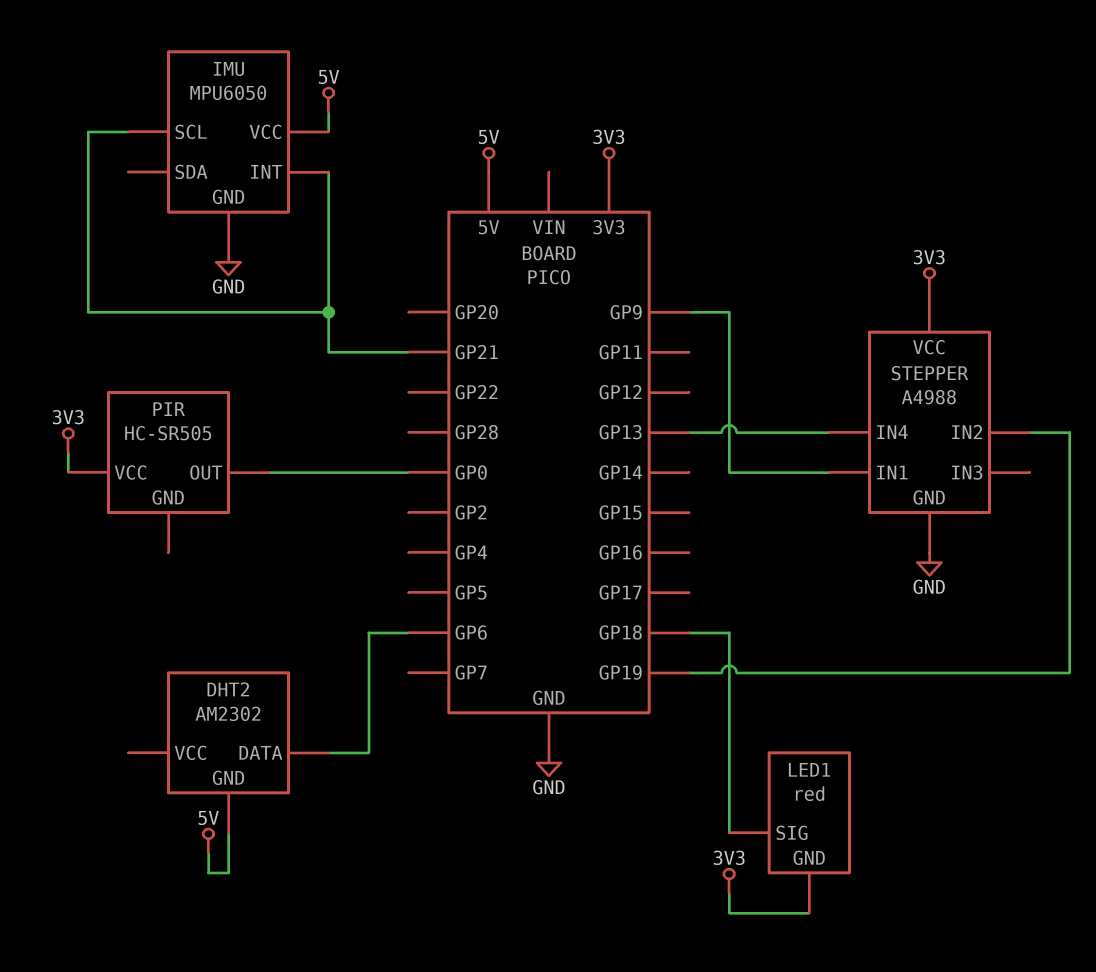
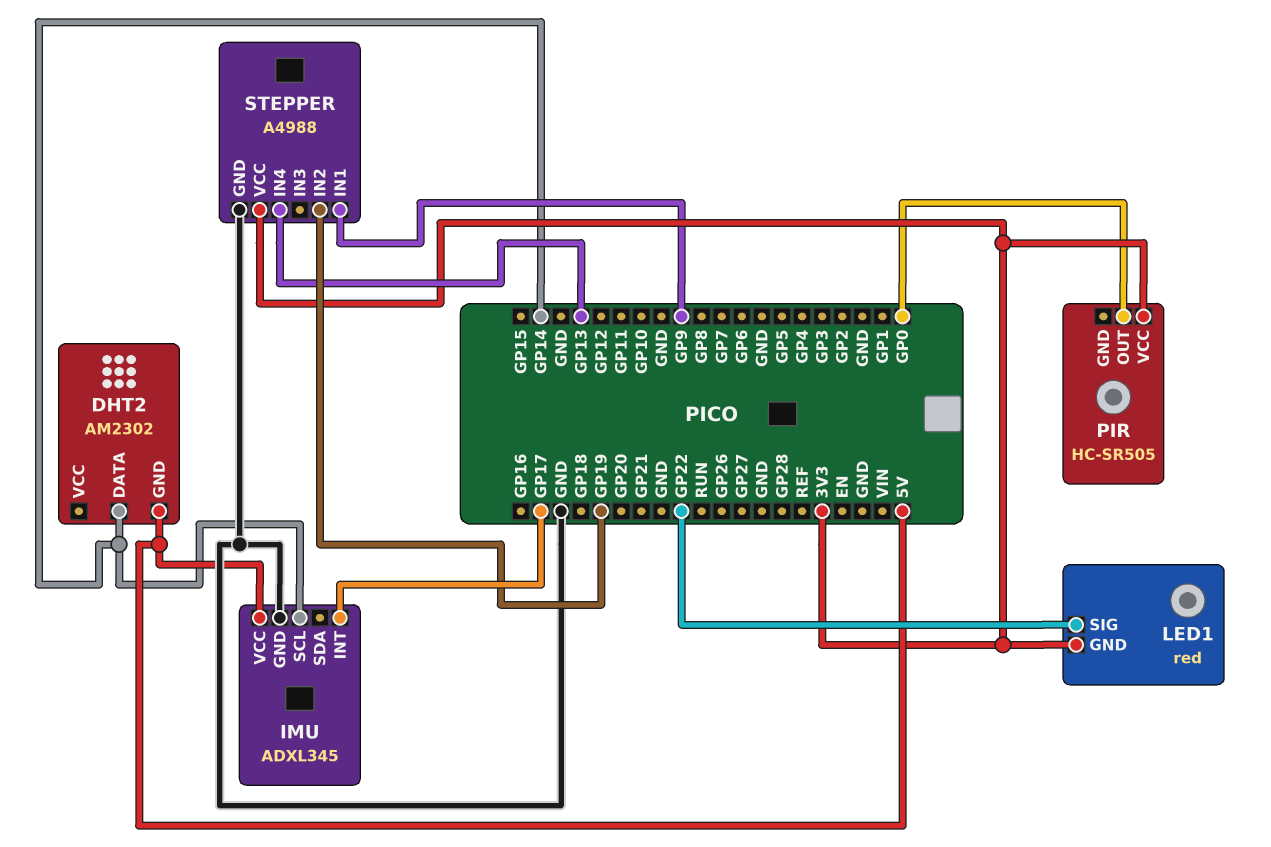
DHT2 pin DATA: GP6 -> GP14
IMU: MPU6050 -> ADXL345
IMU pin INT: GP21 -> GP17
IMU pin SCL: GP21 -> GP14
LED1 pin SIG: GP18 -> GP22

